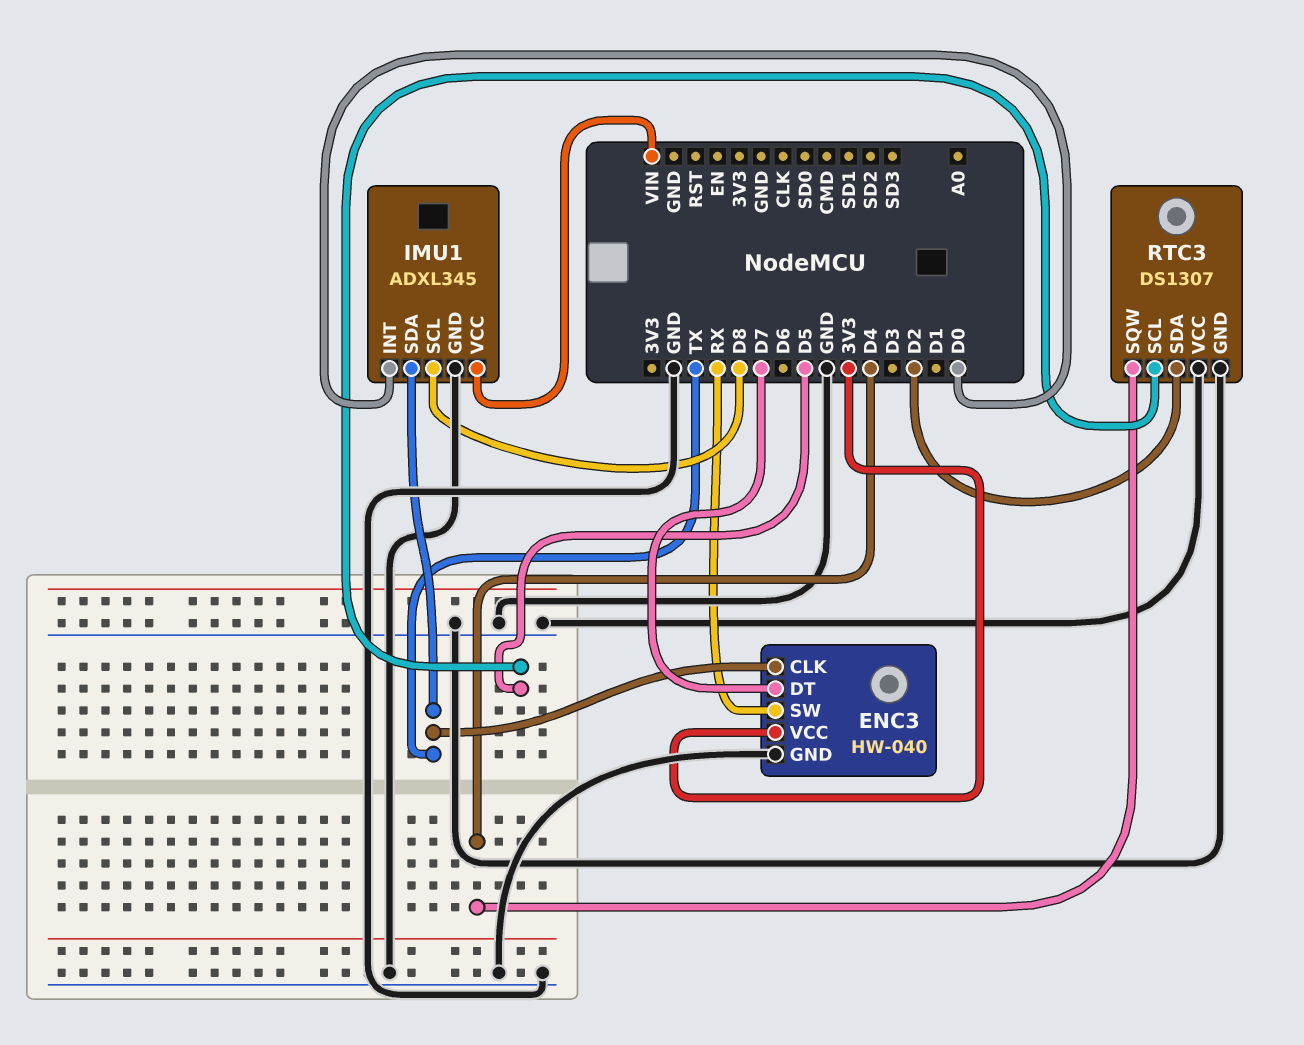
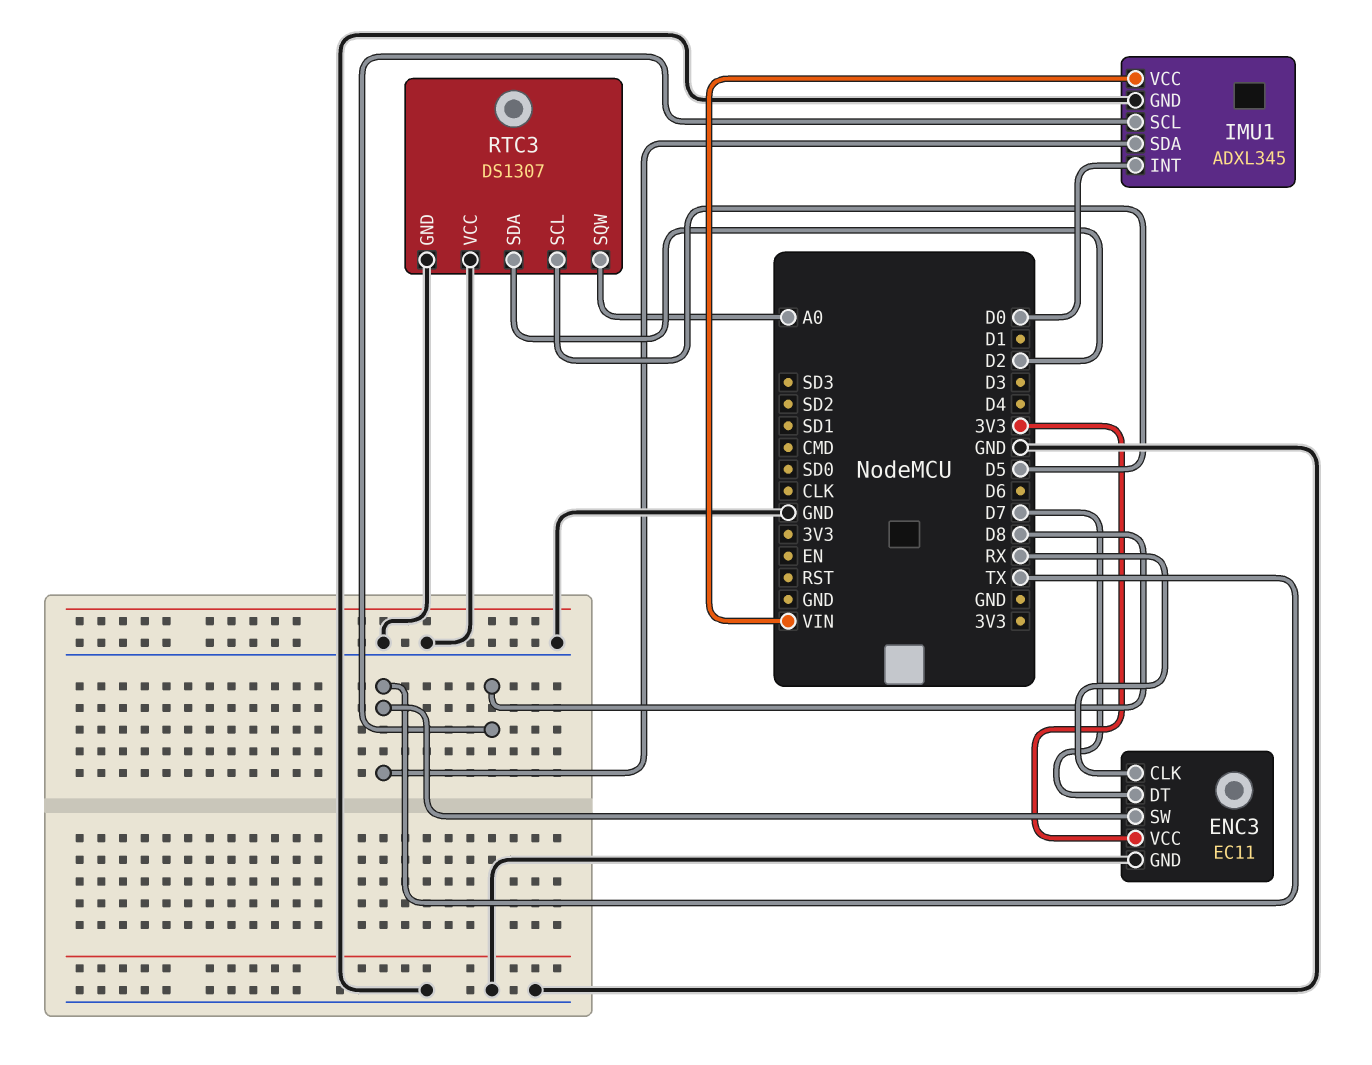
ENC3: HW-040 -> EC11
ENC3 pin CLK: TX -> RX
ENC3 pin SW: RX -> TX
RTC3 pin SQW: D4 -> A0

